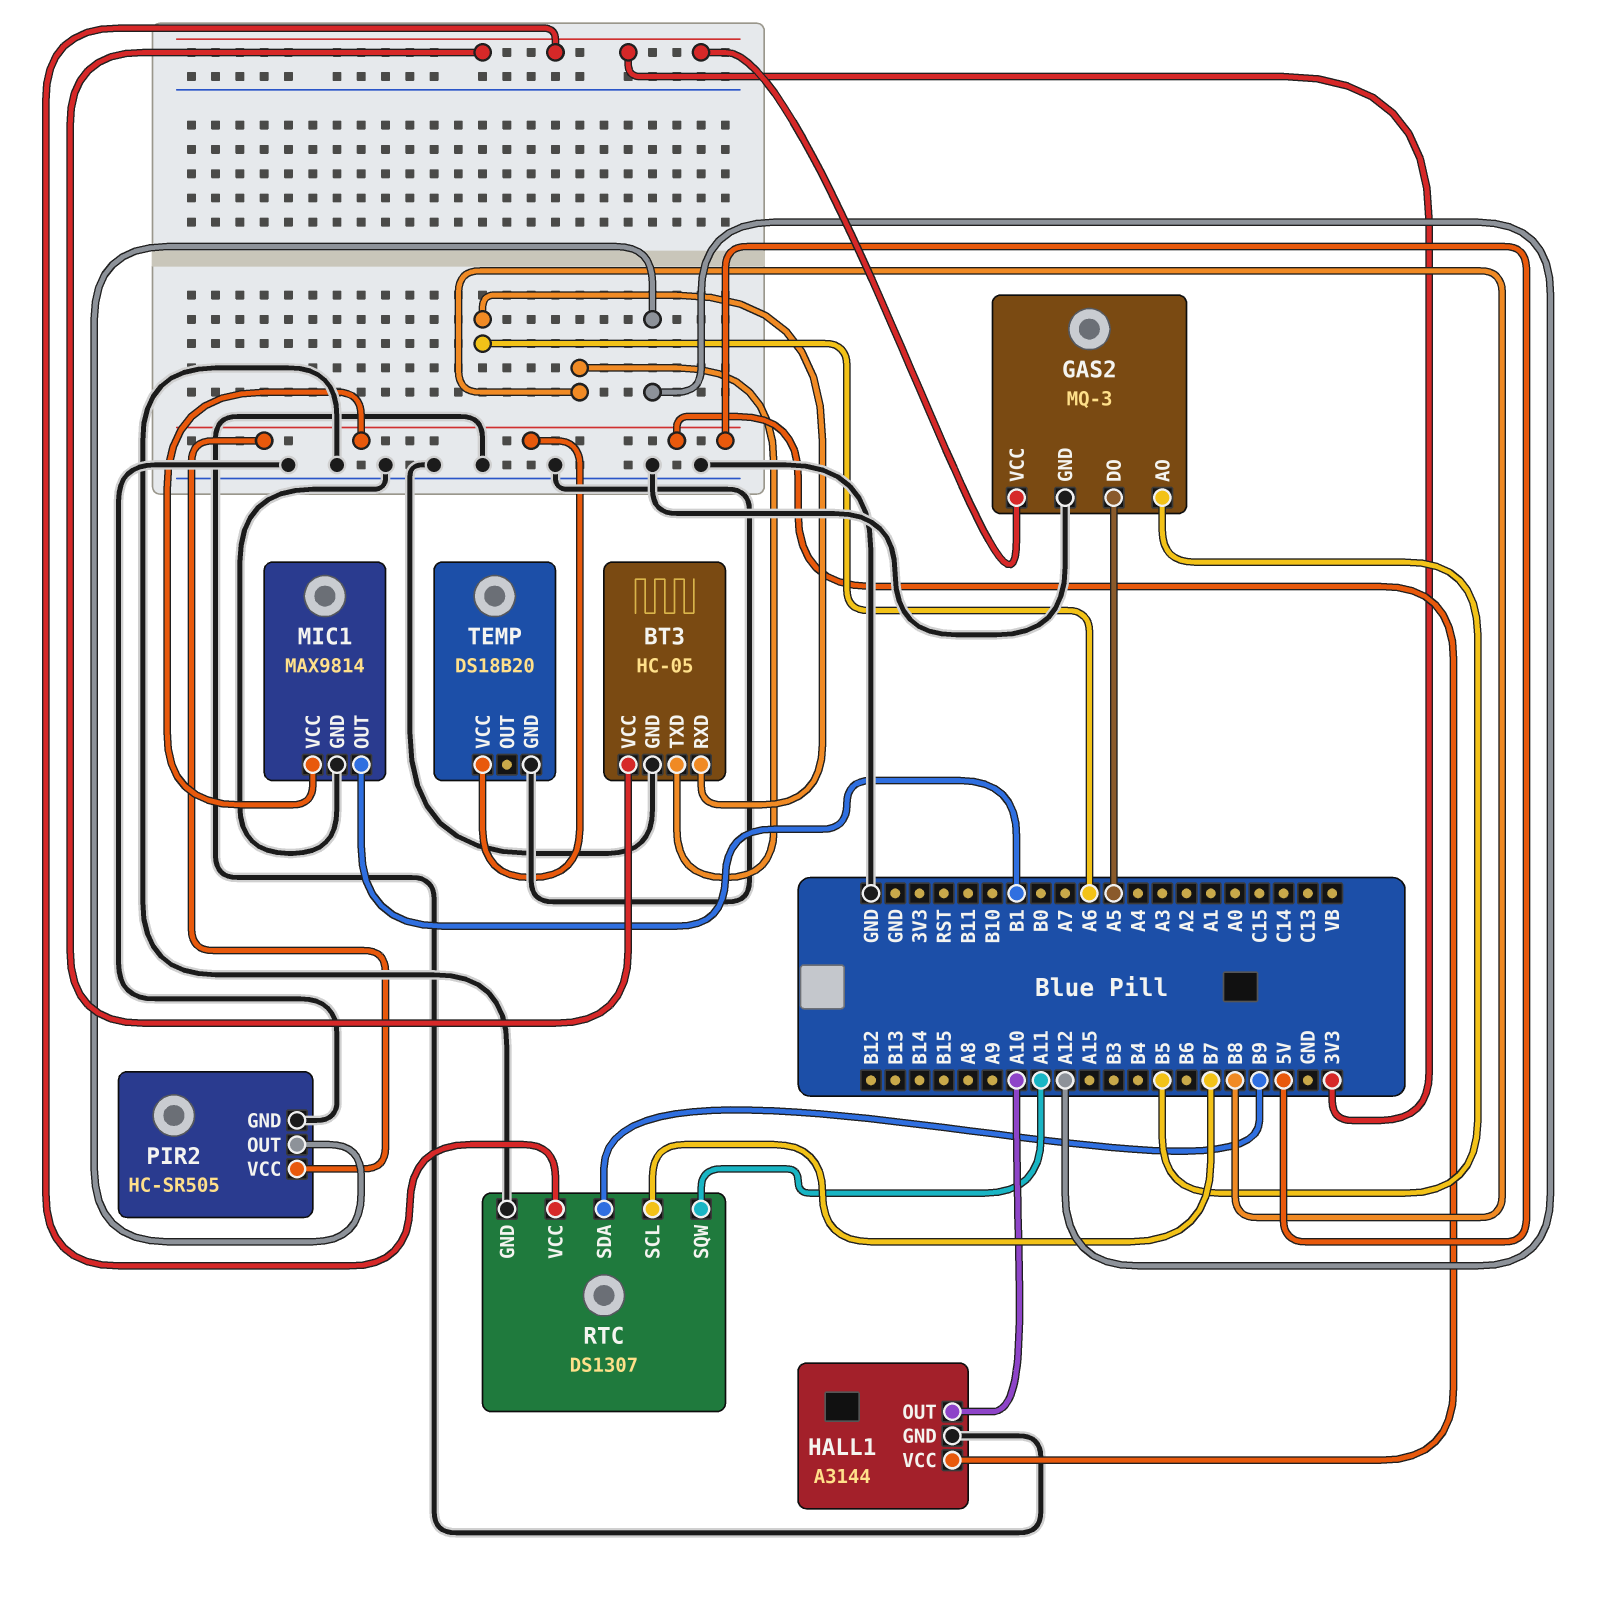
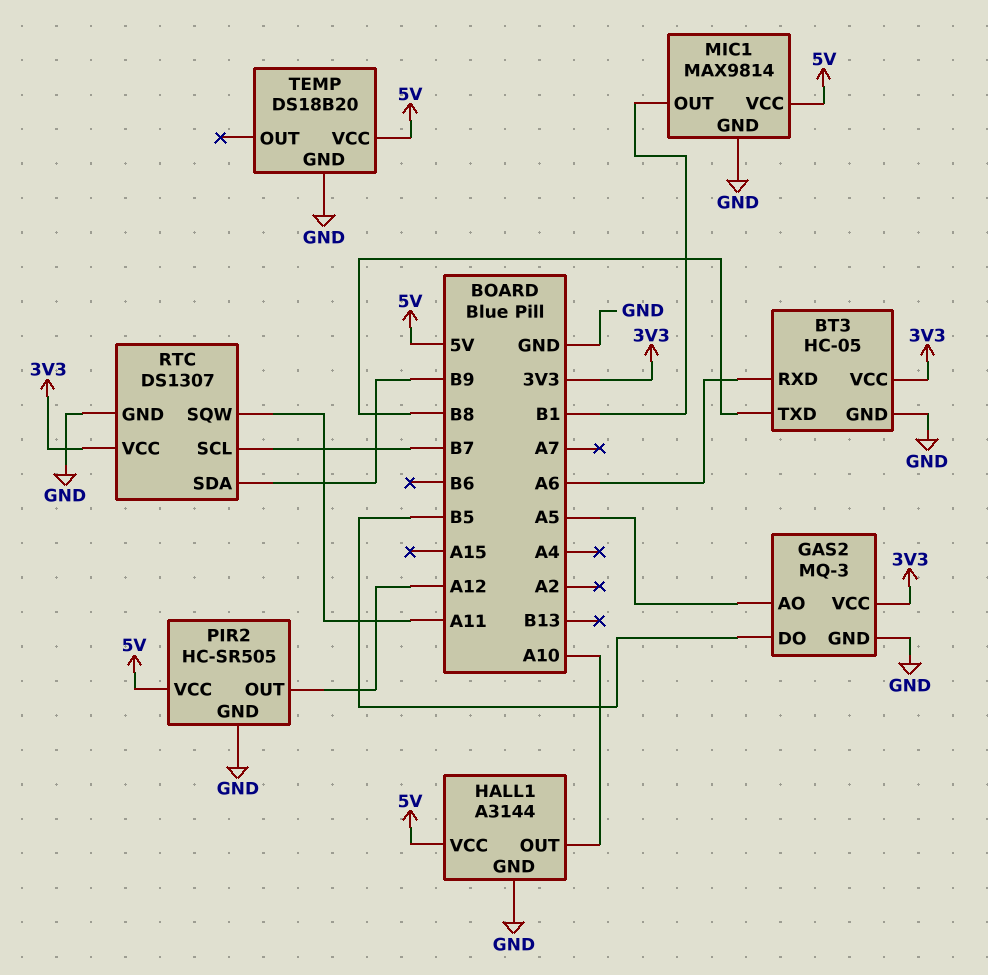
GAS2 pin AO: B5 -> A5
GAS2 pin DO: A5 -> B5

